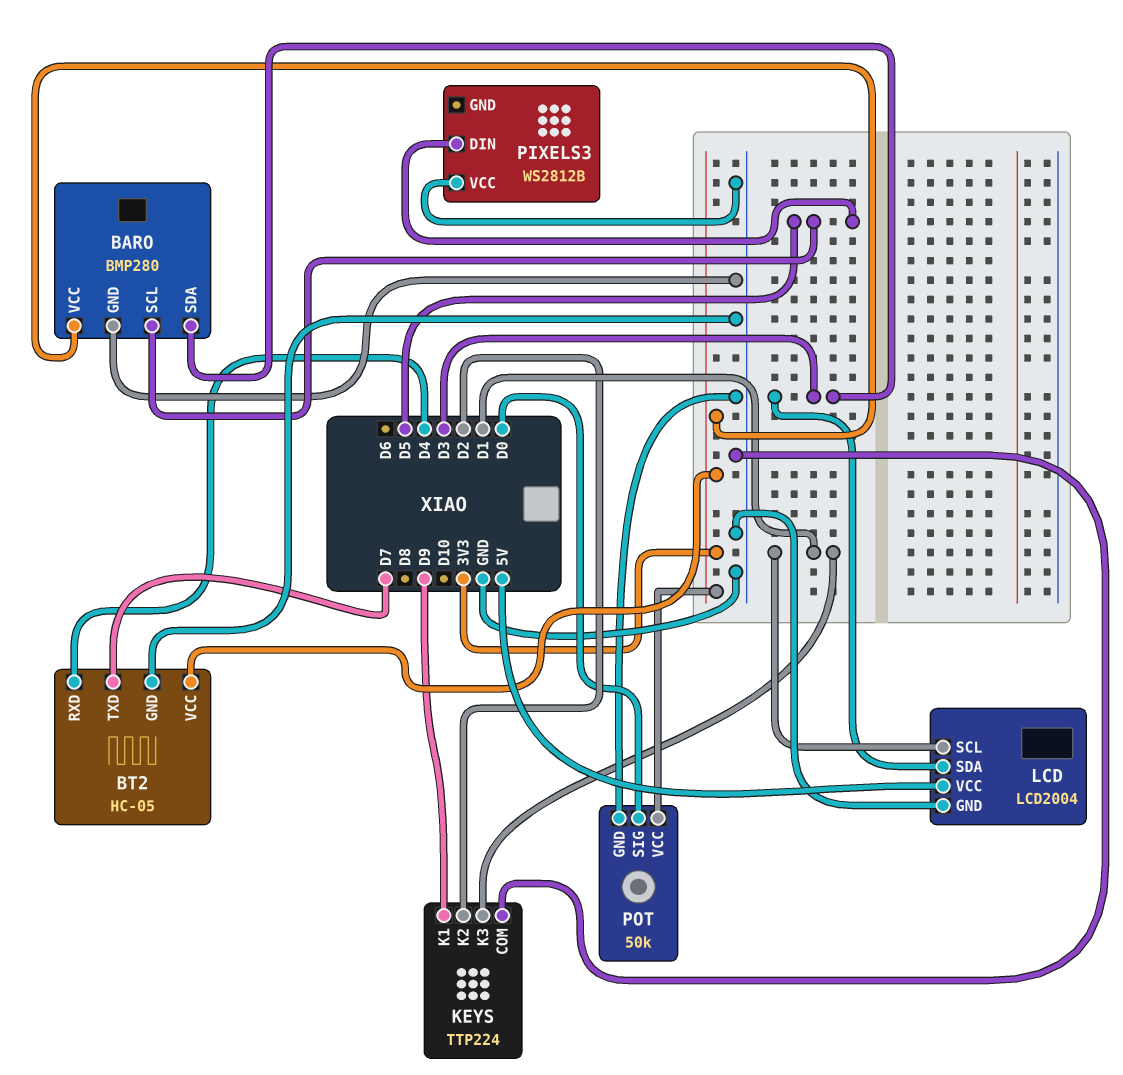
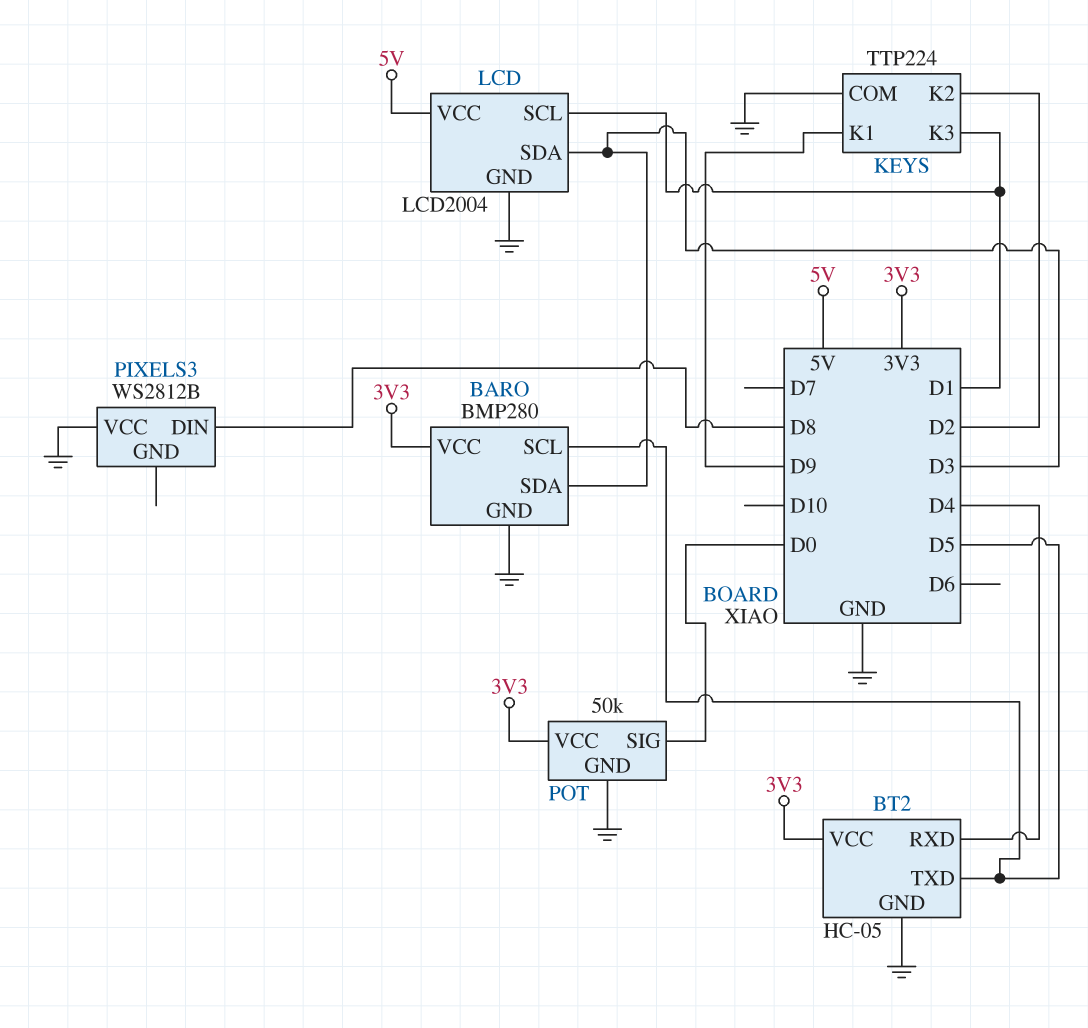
BT2 pin TXD: D7 -> D5
PIXELS3 pin DIN: D5 -> D8

